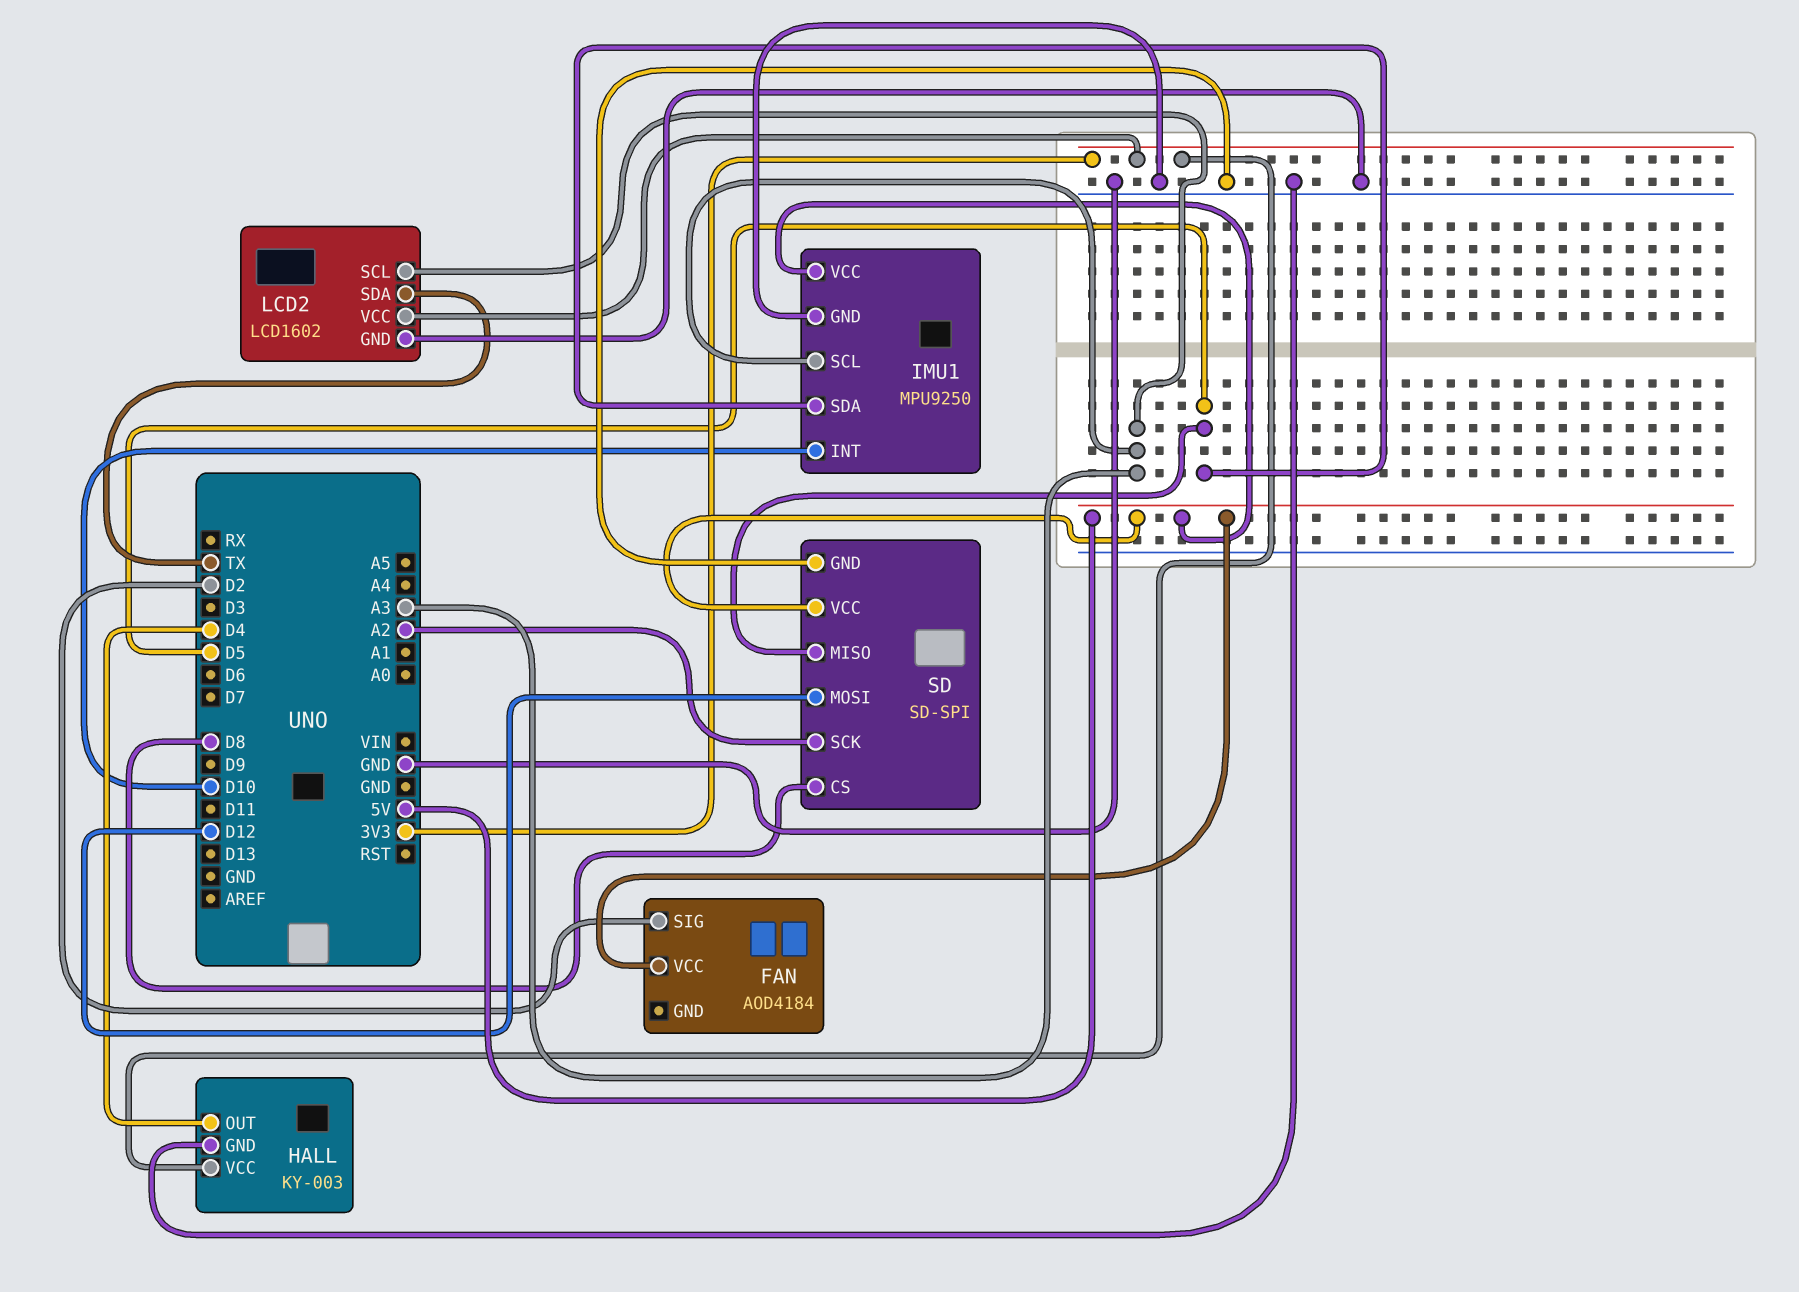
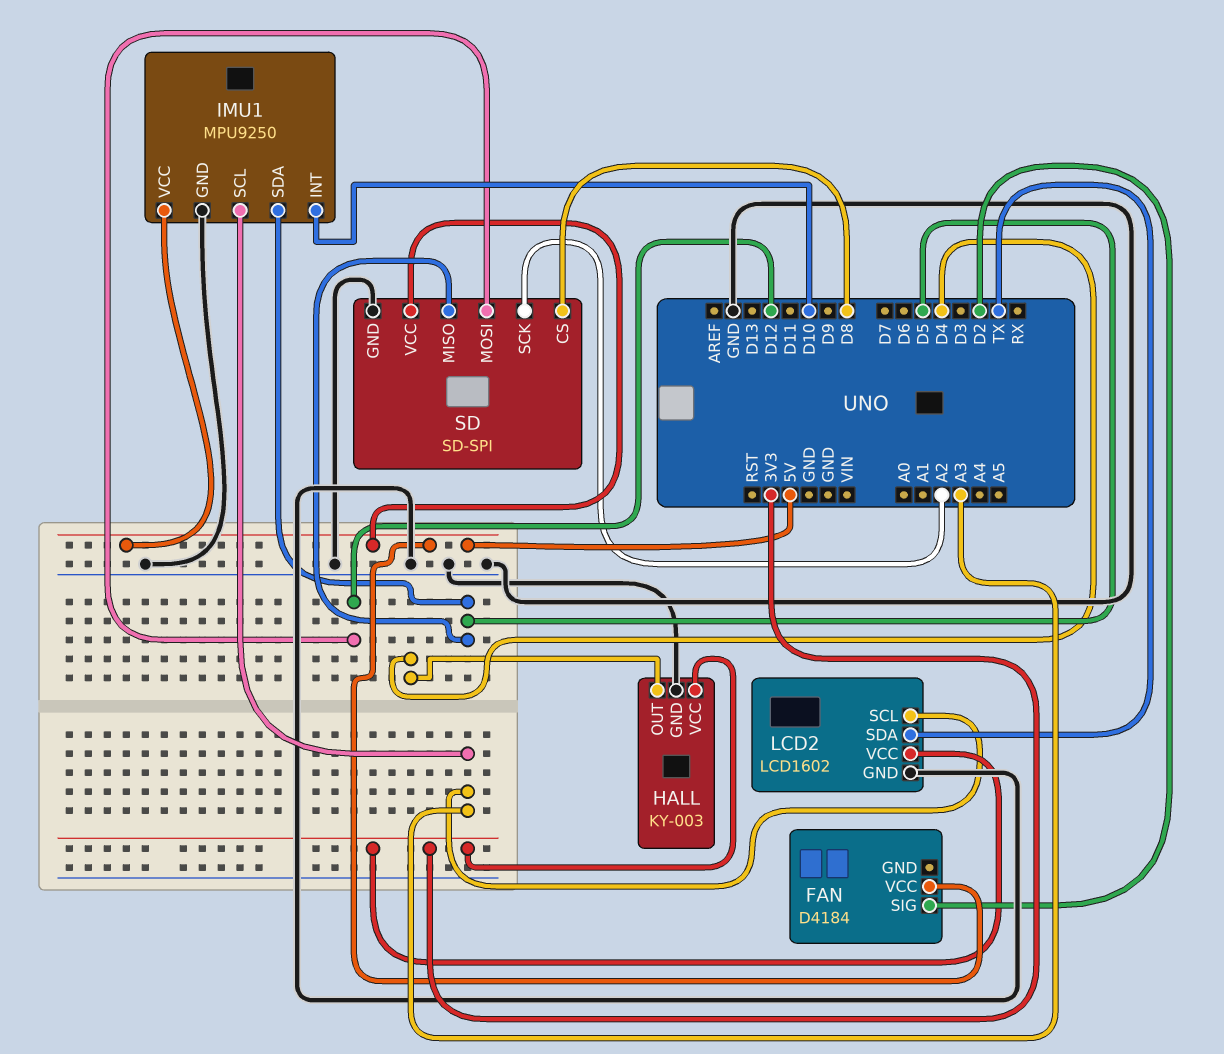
FAN: AOD4184 -> D4184

